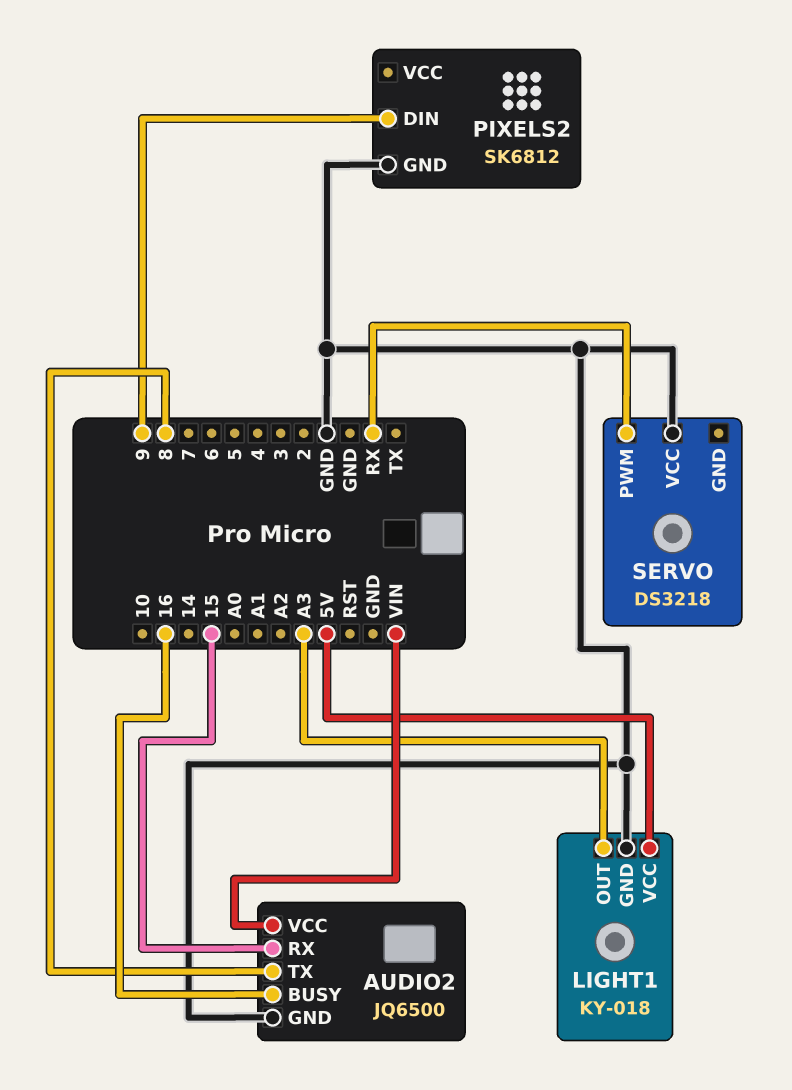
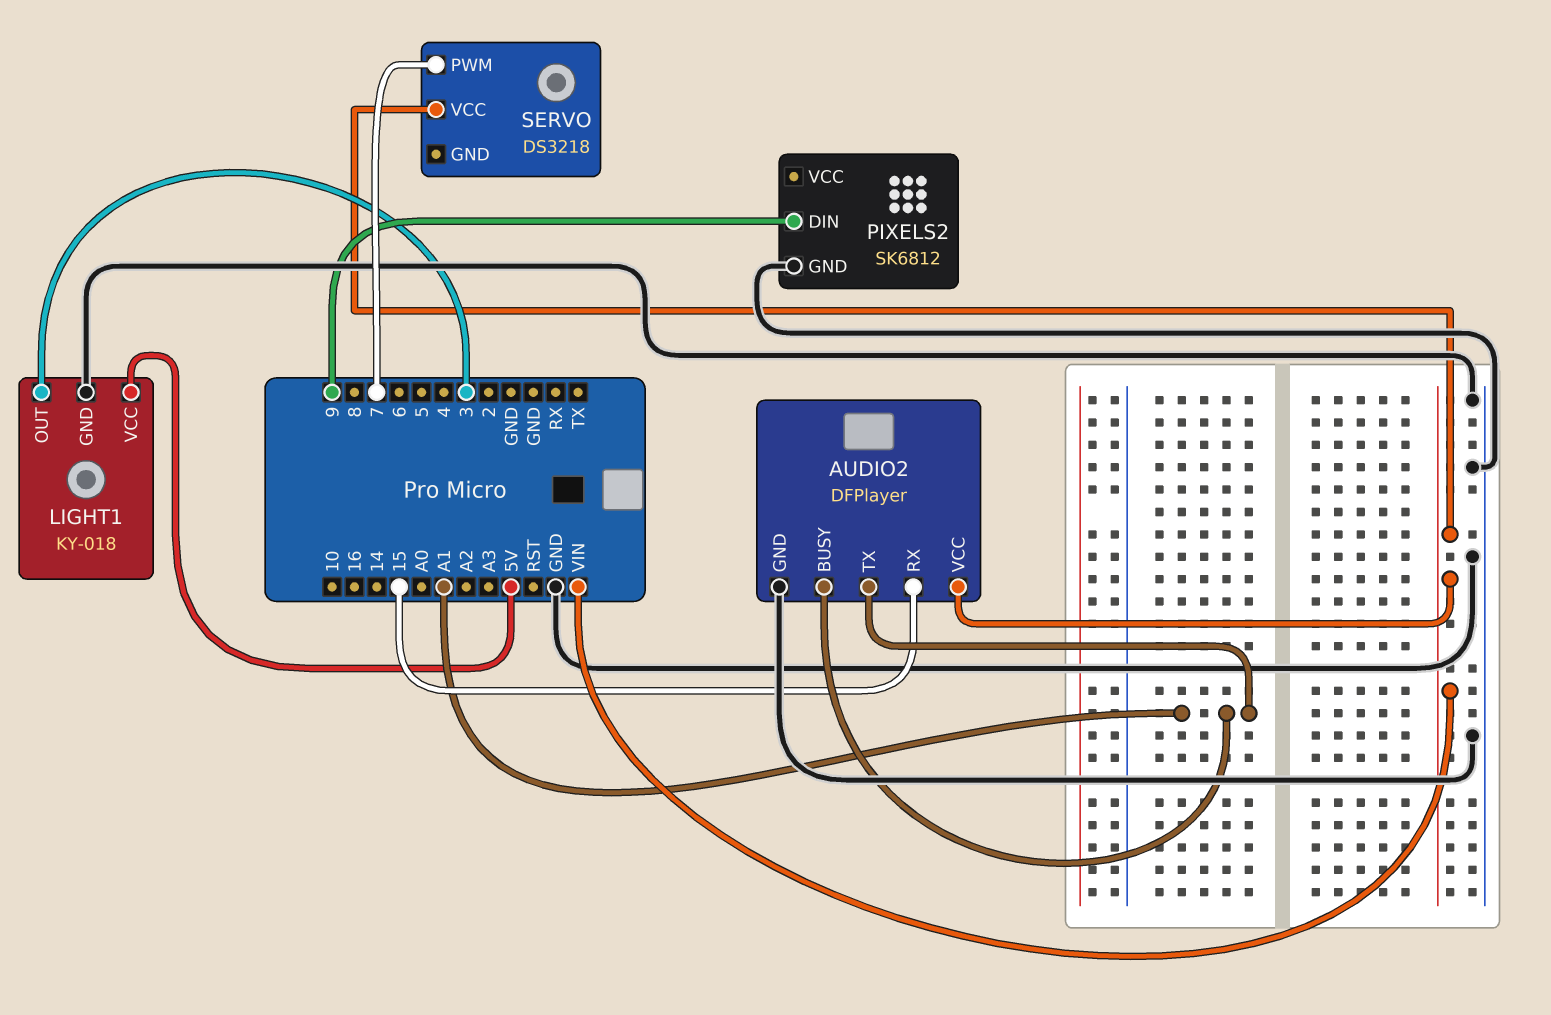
AUDIO2: JQ6500 -> DFPlayer
AUDIO2 pin BUSY: 16 -> A1
AUDIO2 pin TX: 8 -> A1
LIGHT1 pin OUT: A3 -> 3
SERVO pin PWM: RX -> 7
SERVO pin VCC: GND -> VIN

